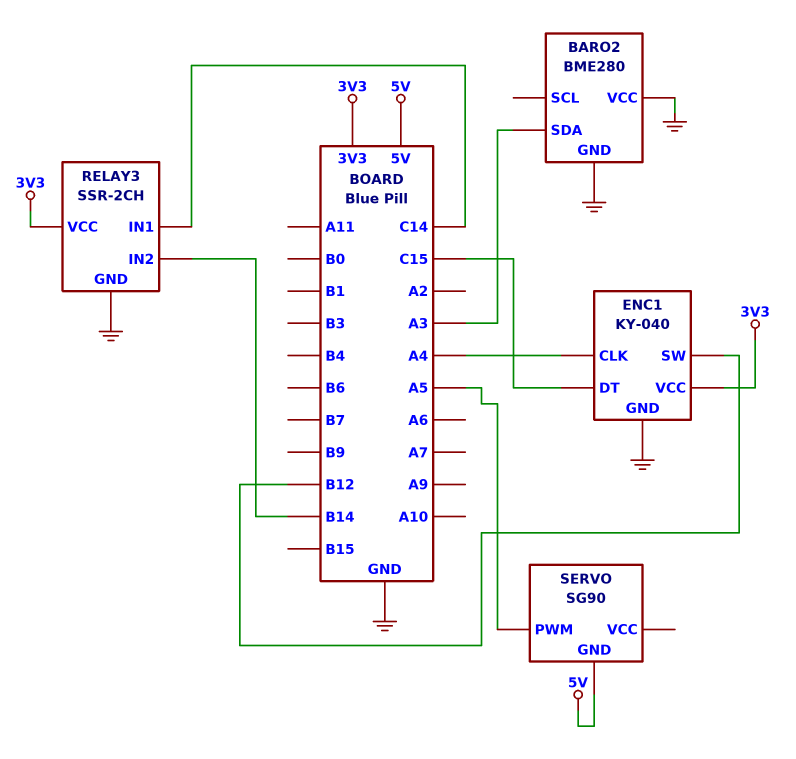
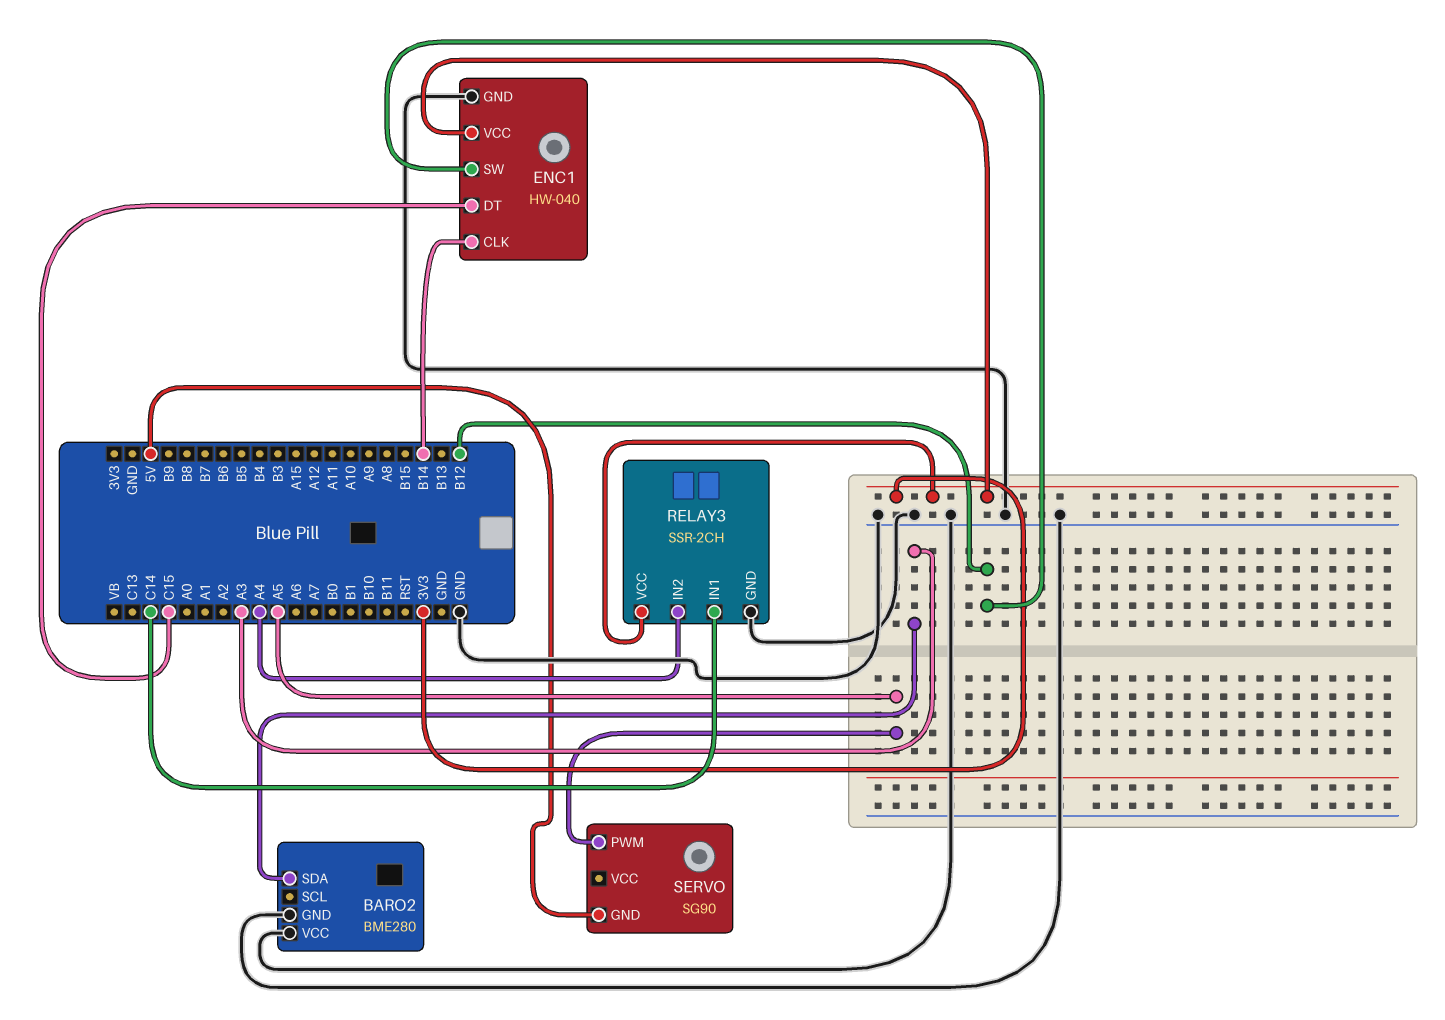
ENC1: KY-040 -> HW-040
ENC1 pin CLK: A4 -> B14
RELAY3 pin IN2: B14 -> A4

